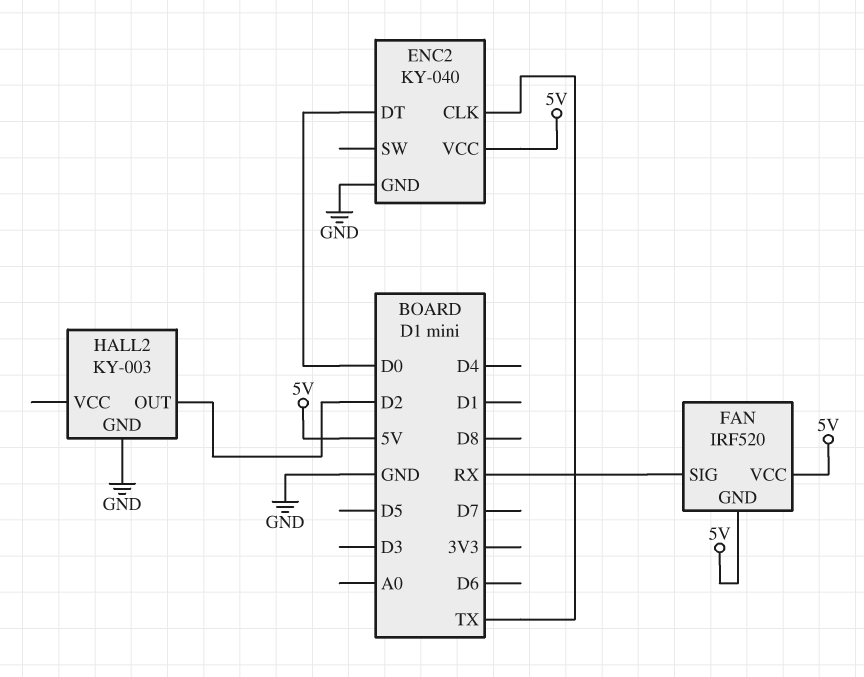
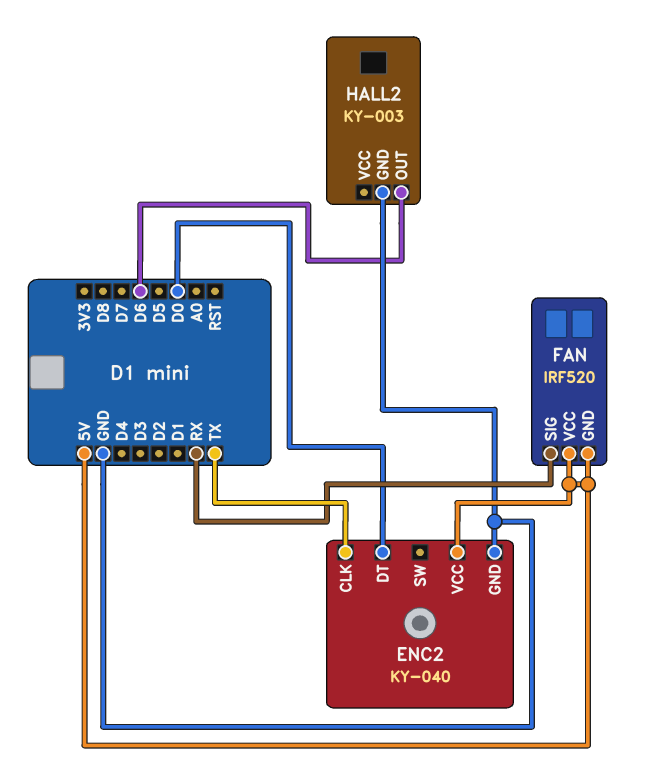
HALL2 pin OUT: D2 -> D6

